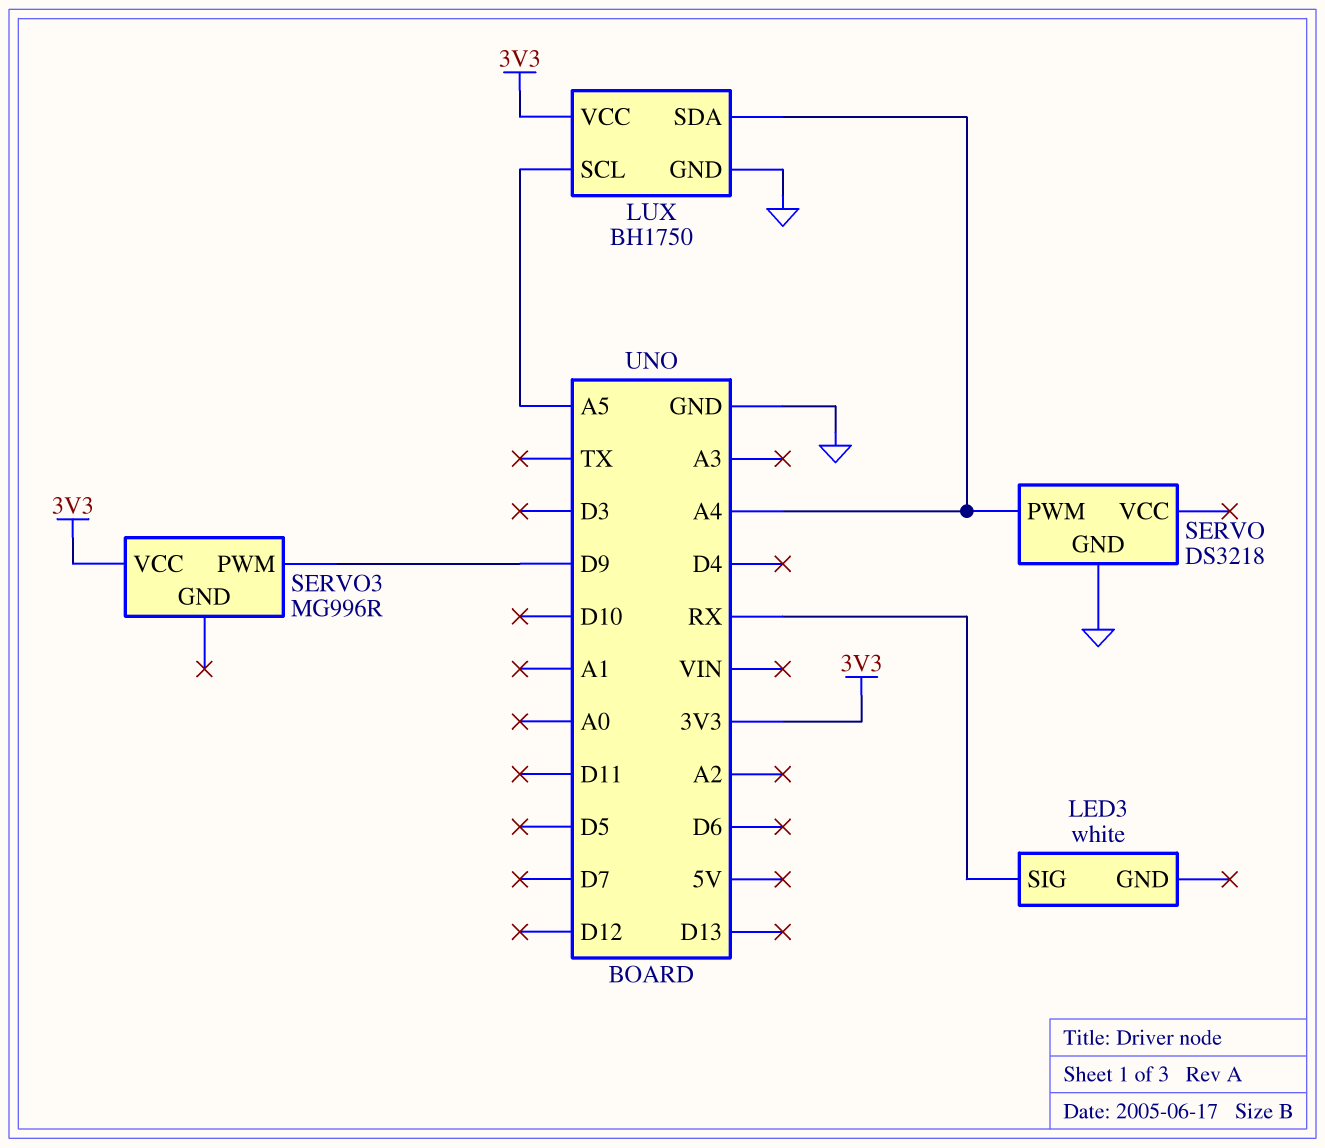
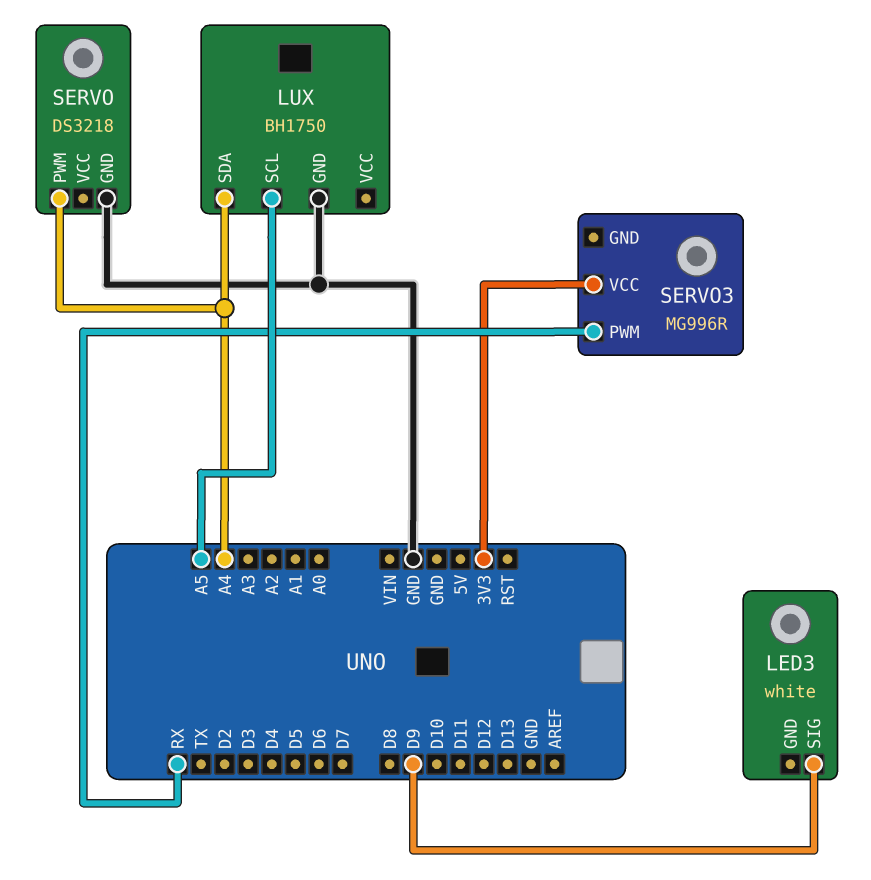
LED3 pin SIG: RX -> D9
LUX pin VCC: 3V3 -> none
SERVO3 pin PWM: D9 -> RX

